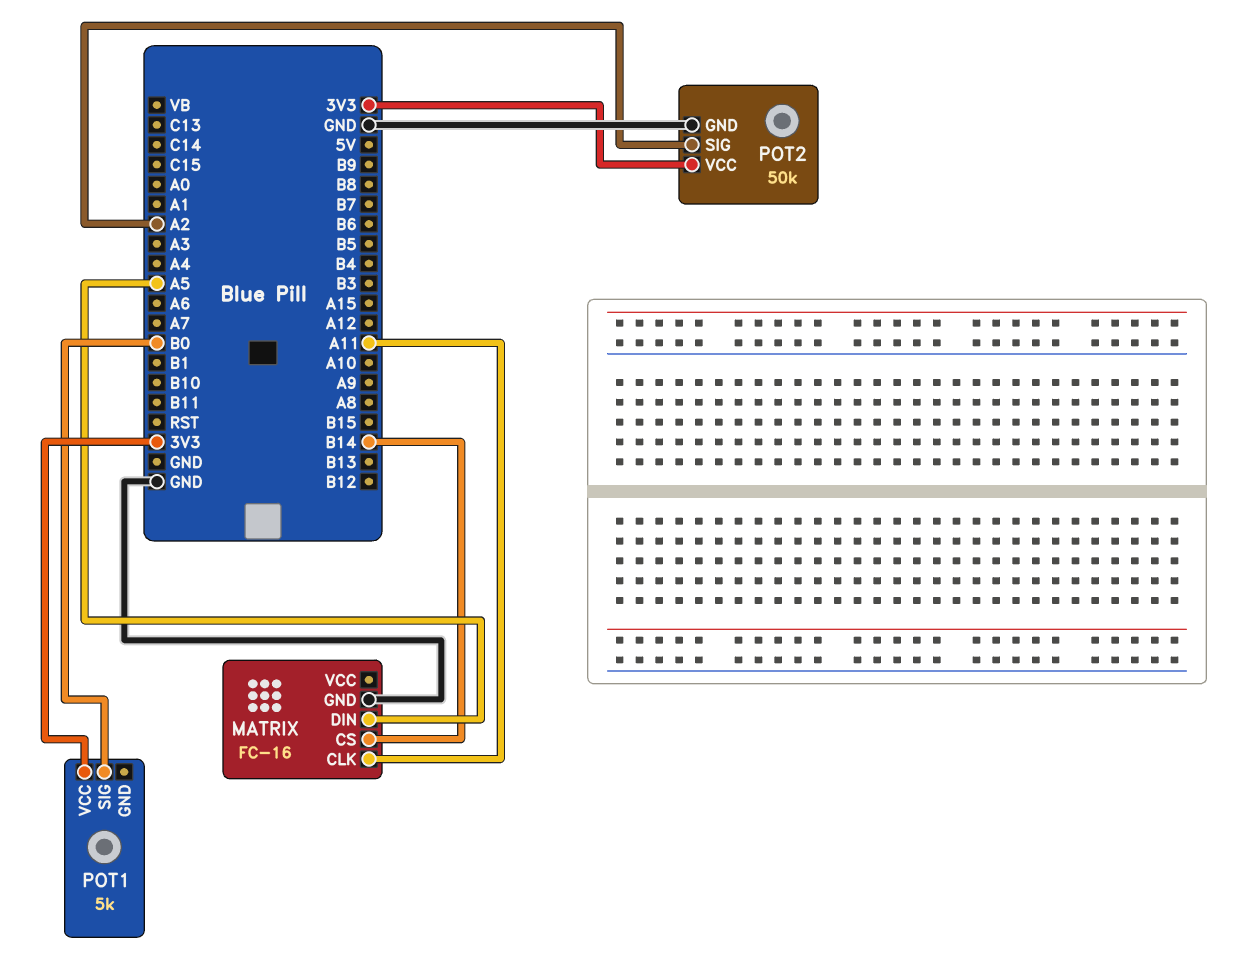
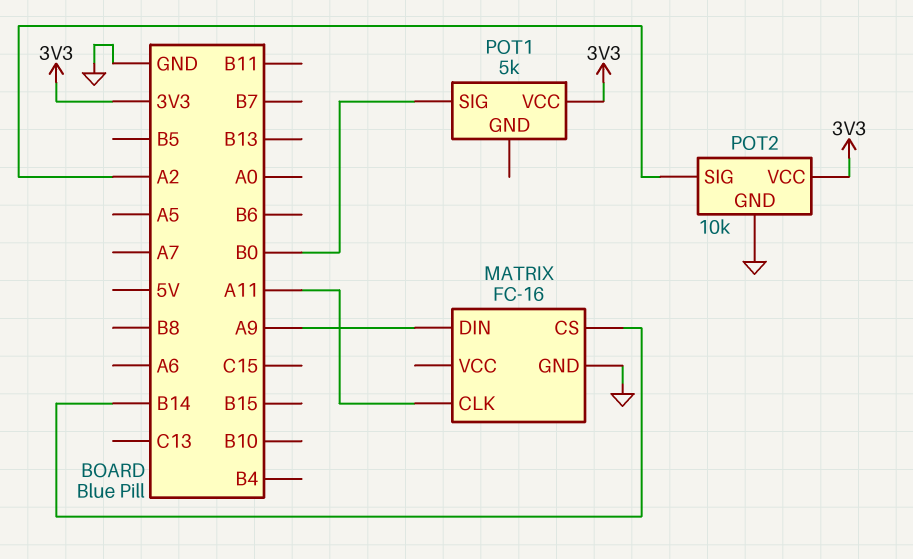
MATRIX pin DIN: A5 -> A9
POT2: 50k -> 10k

